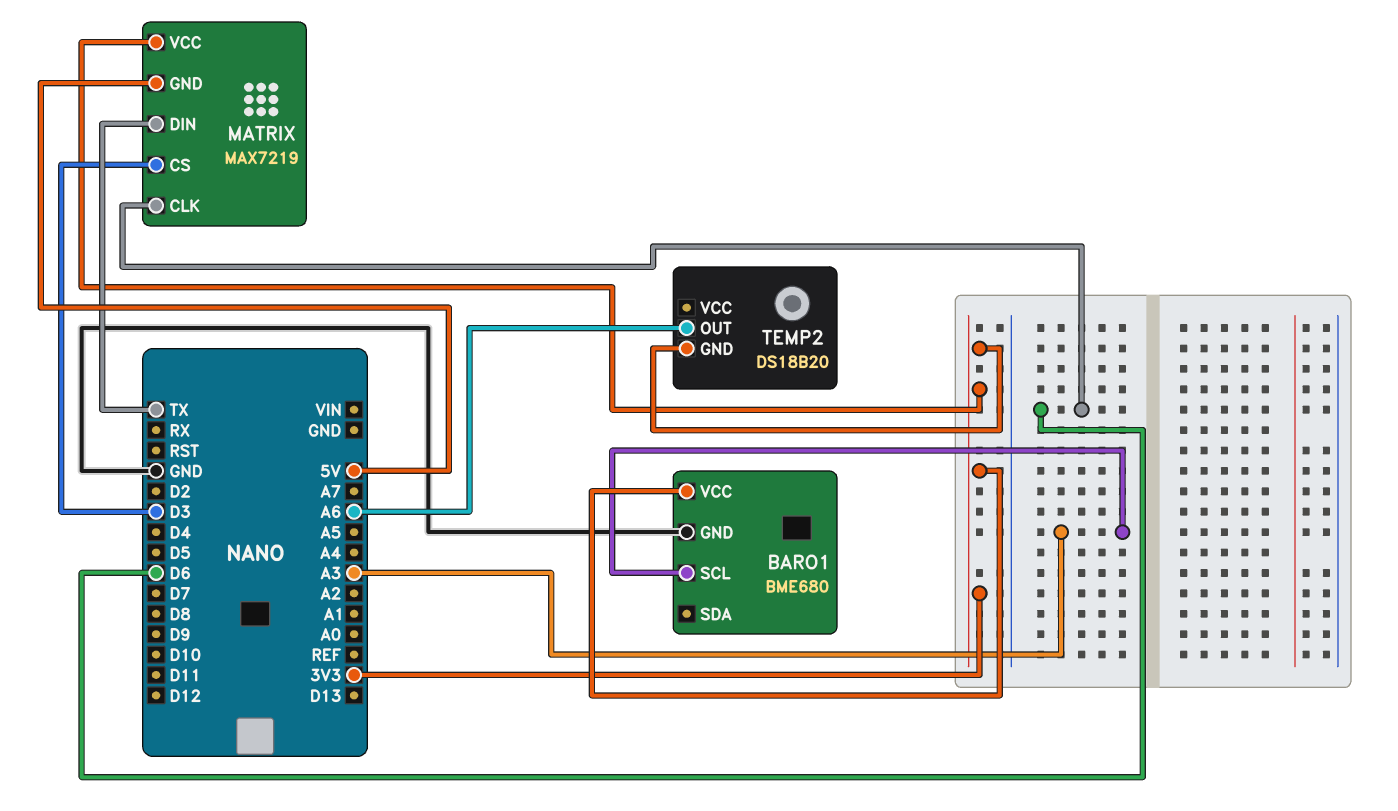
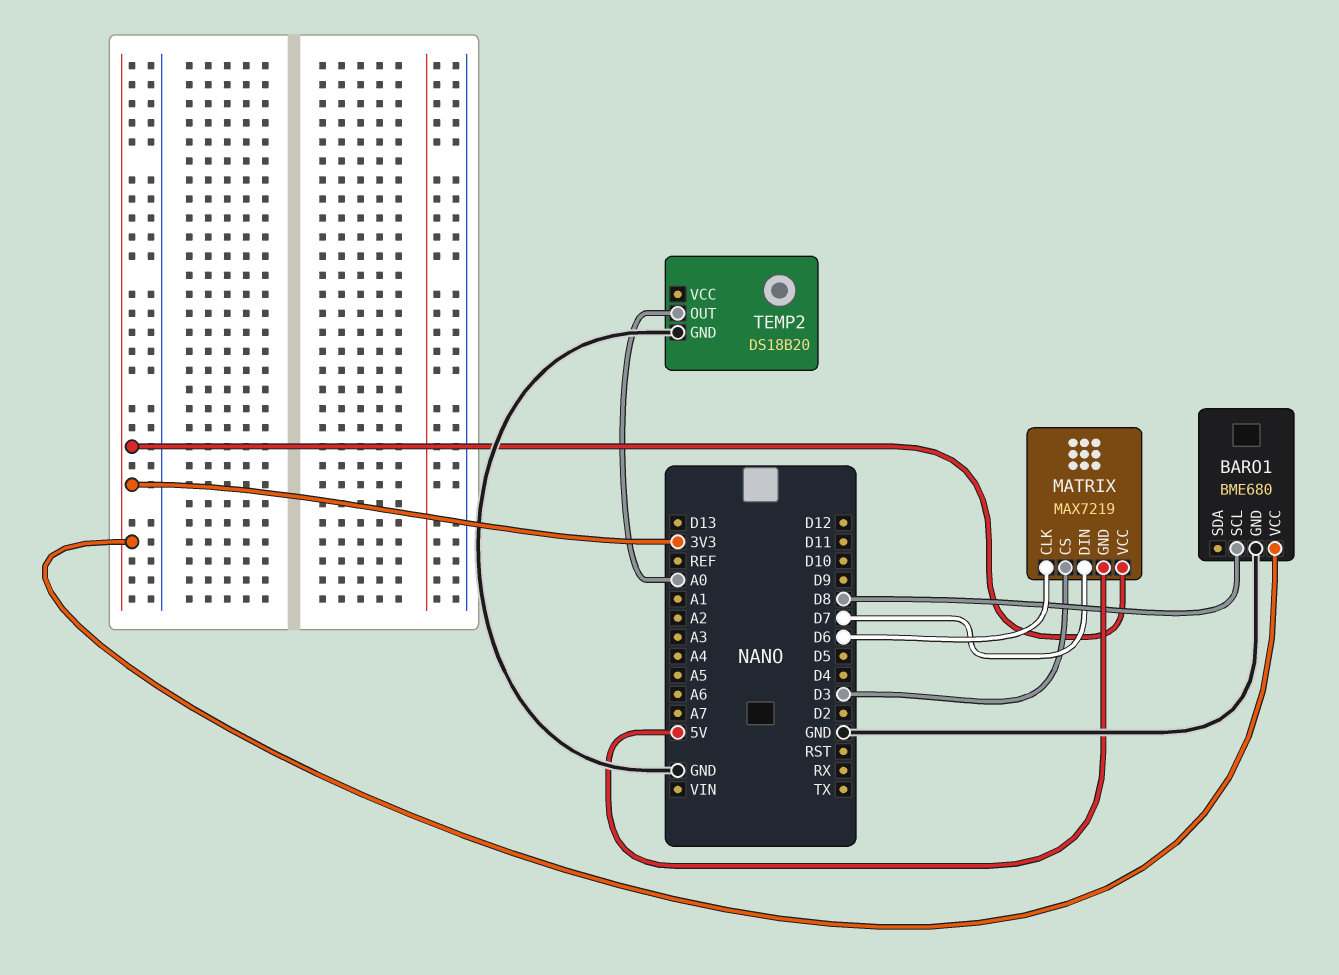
BARO1 pin SCL: A3 -> D8
MATRIX pin DIN: TX -> D7
TEMP2 pin GND: 3V3 -> GND
TEMP2 pin OUT: A6 -> A0

